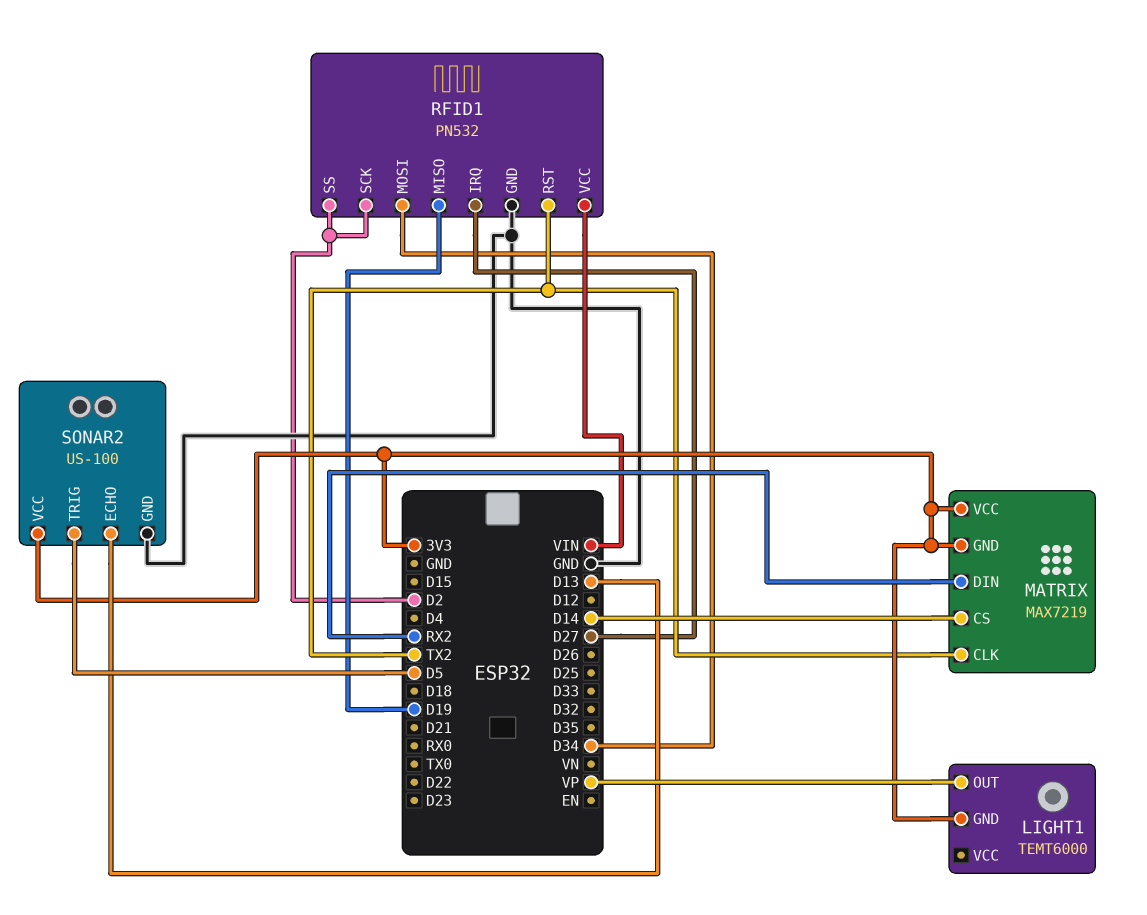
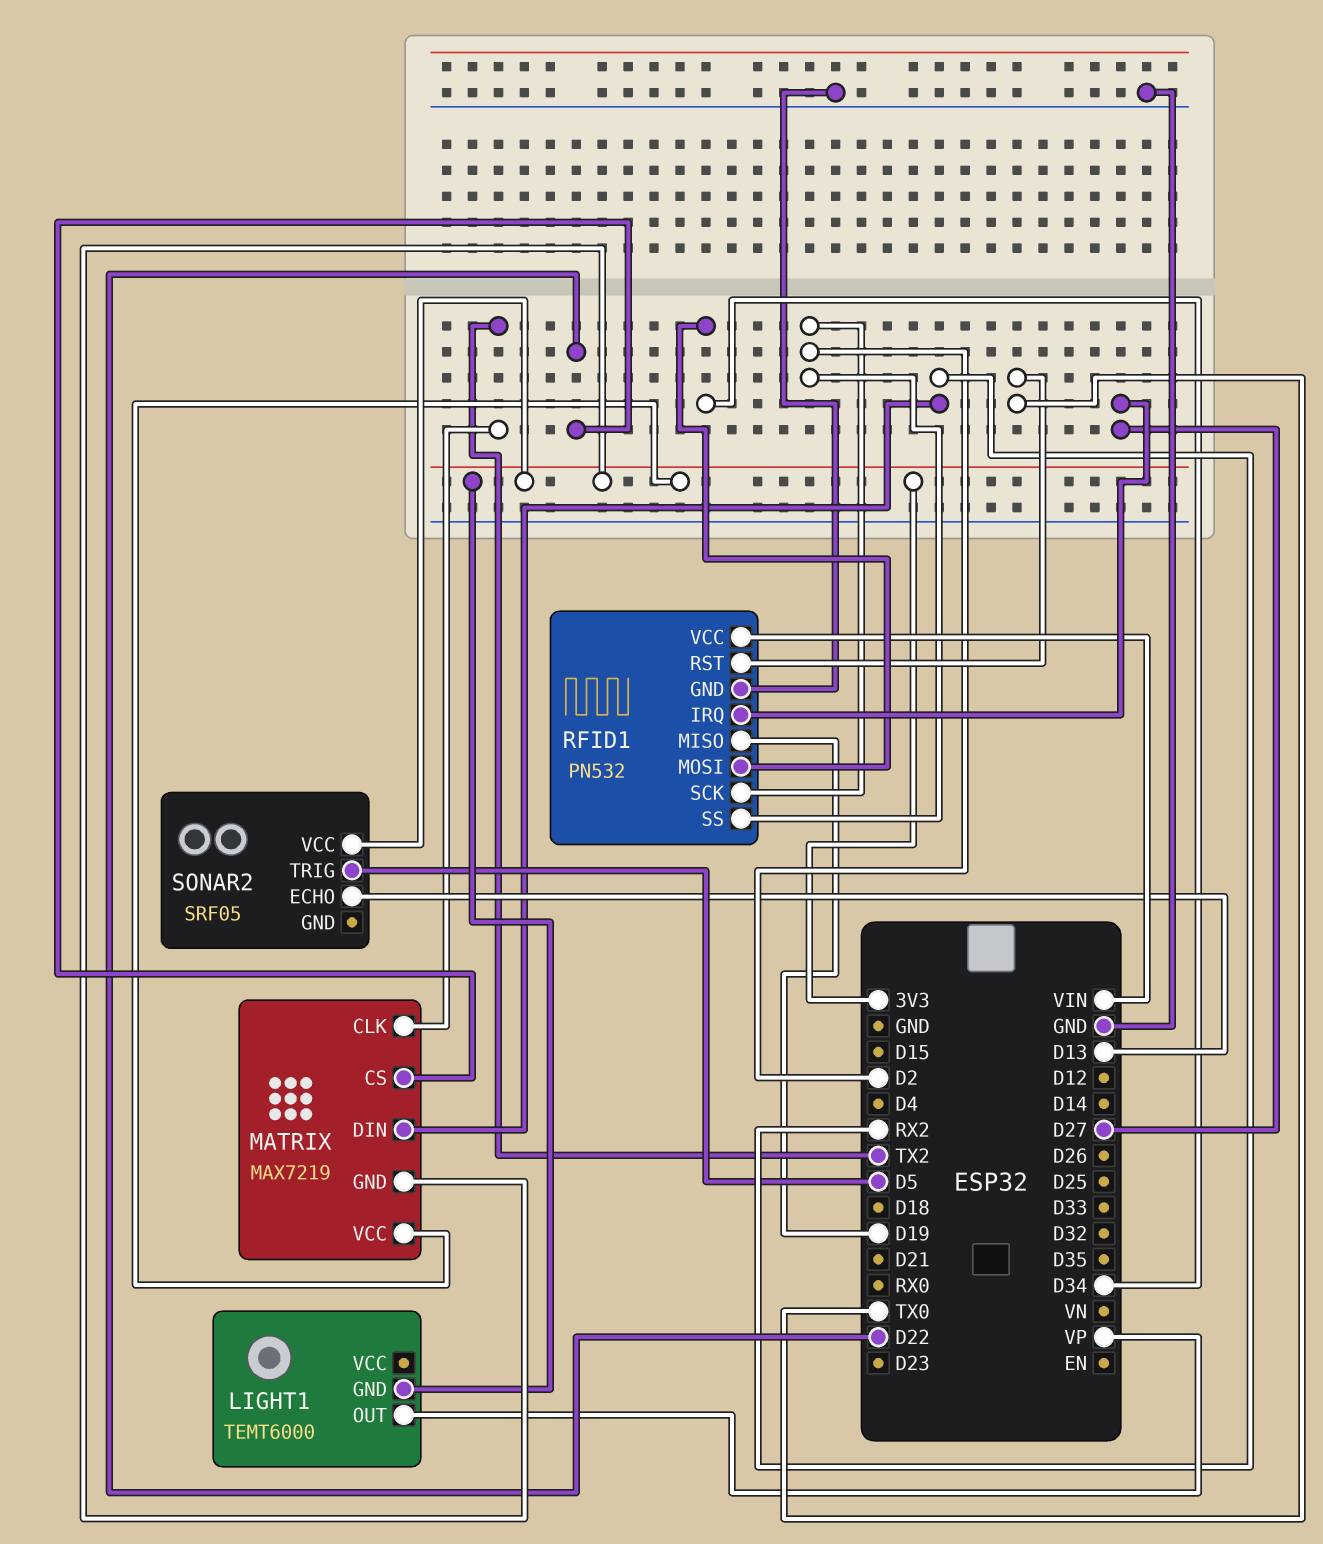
MATRIX pin CS: D14 -> D22
RFID1 pin RST: TX2 -> TX0
SONAR2: US-100 -> SRF05
SONAR2 pin GND: GND -> none

